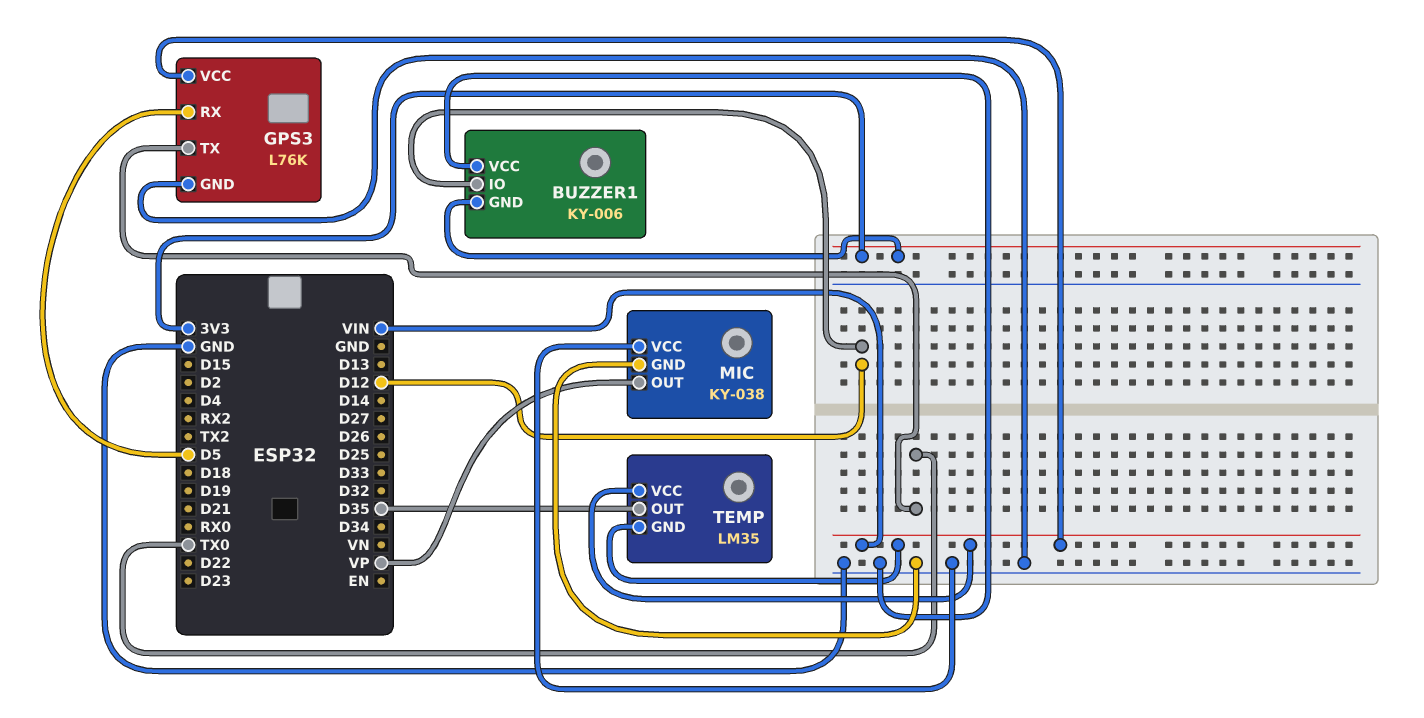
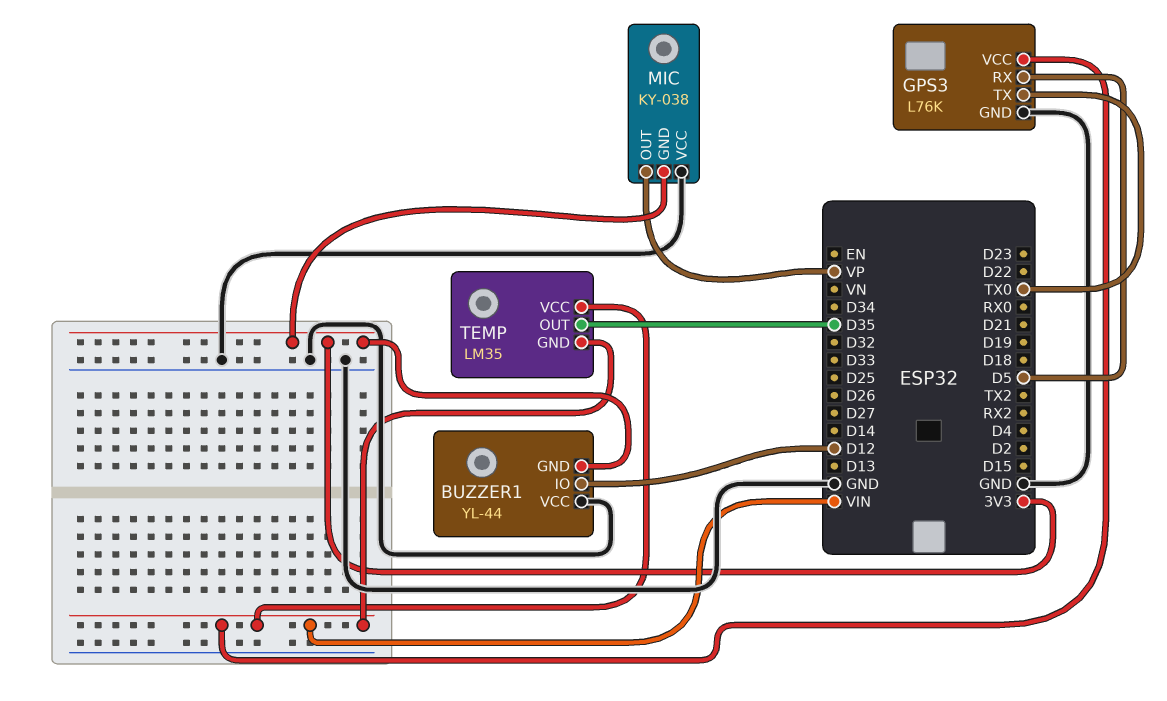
BUZZER1: KY-006 -> YL-44
MIC pin GND: GND -> 3V3

